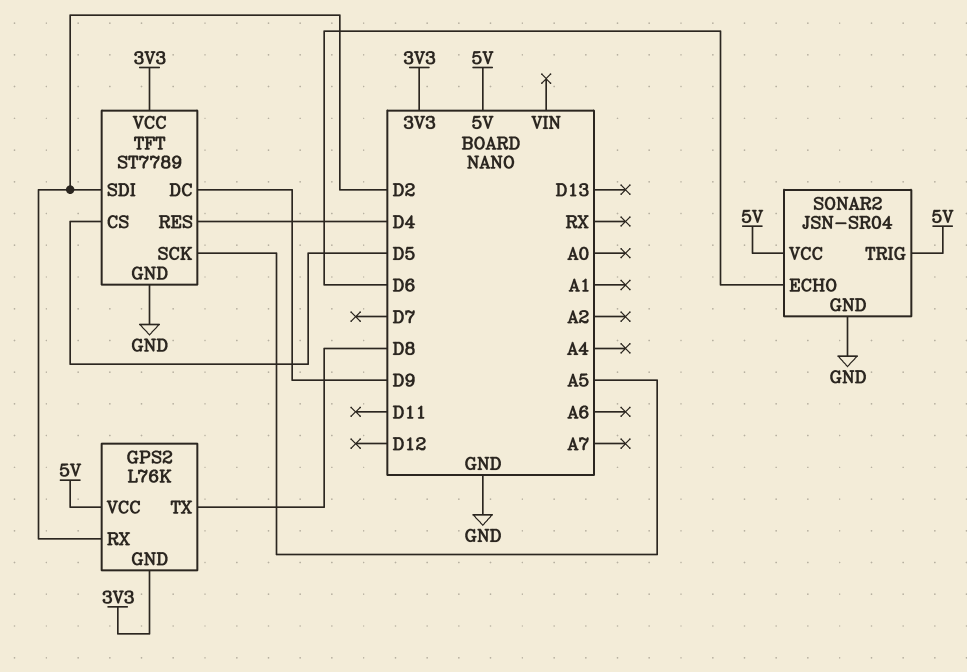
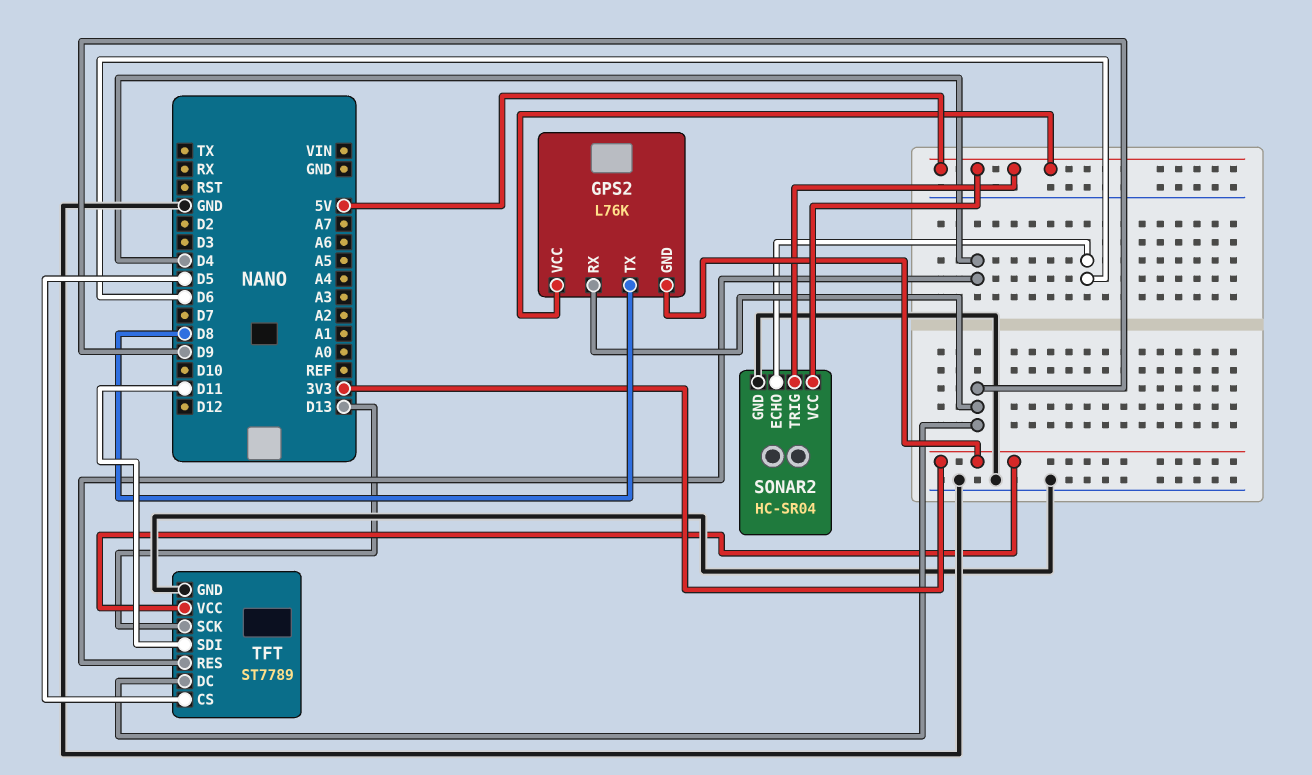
GPS2 pin RX: D2 -> D9
SONAR2: JSN-SR04 -> HC-SR04
TFT pin SCK: A5 -> D13
TFT pin SDI: D2 -> D11

